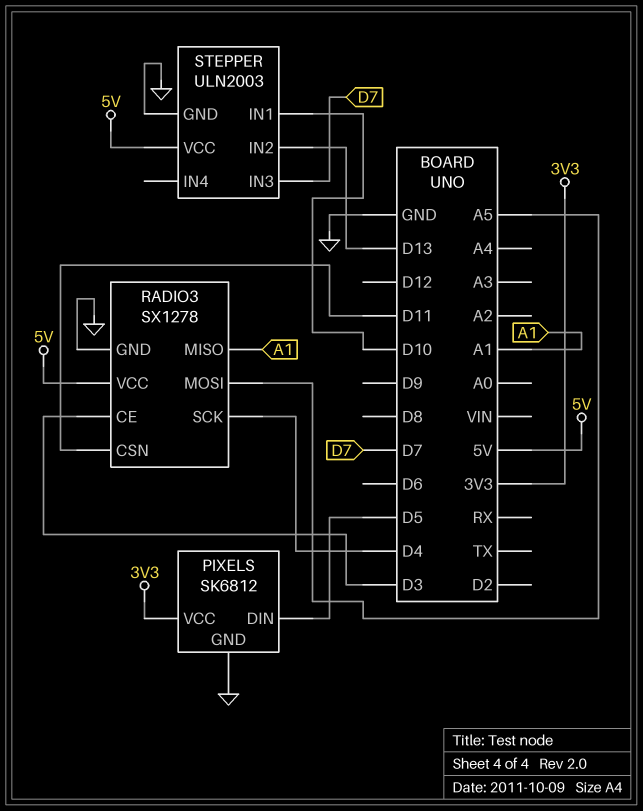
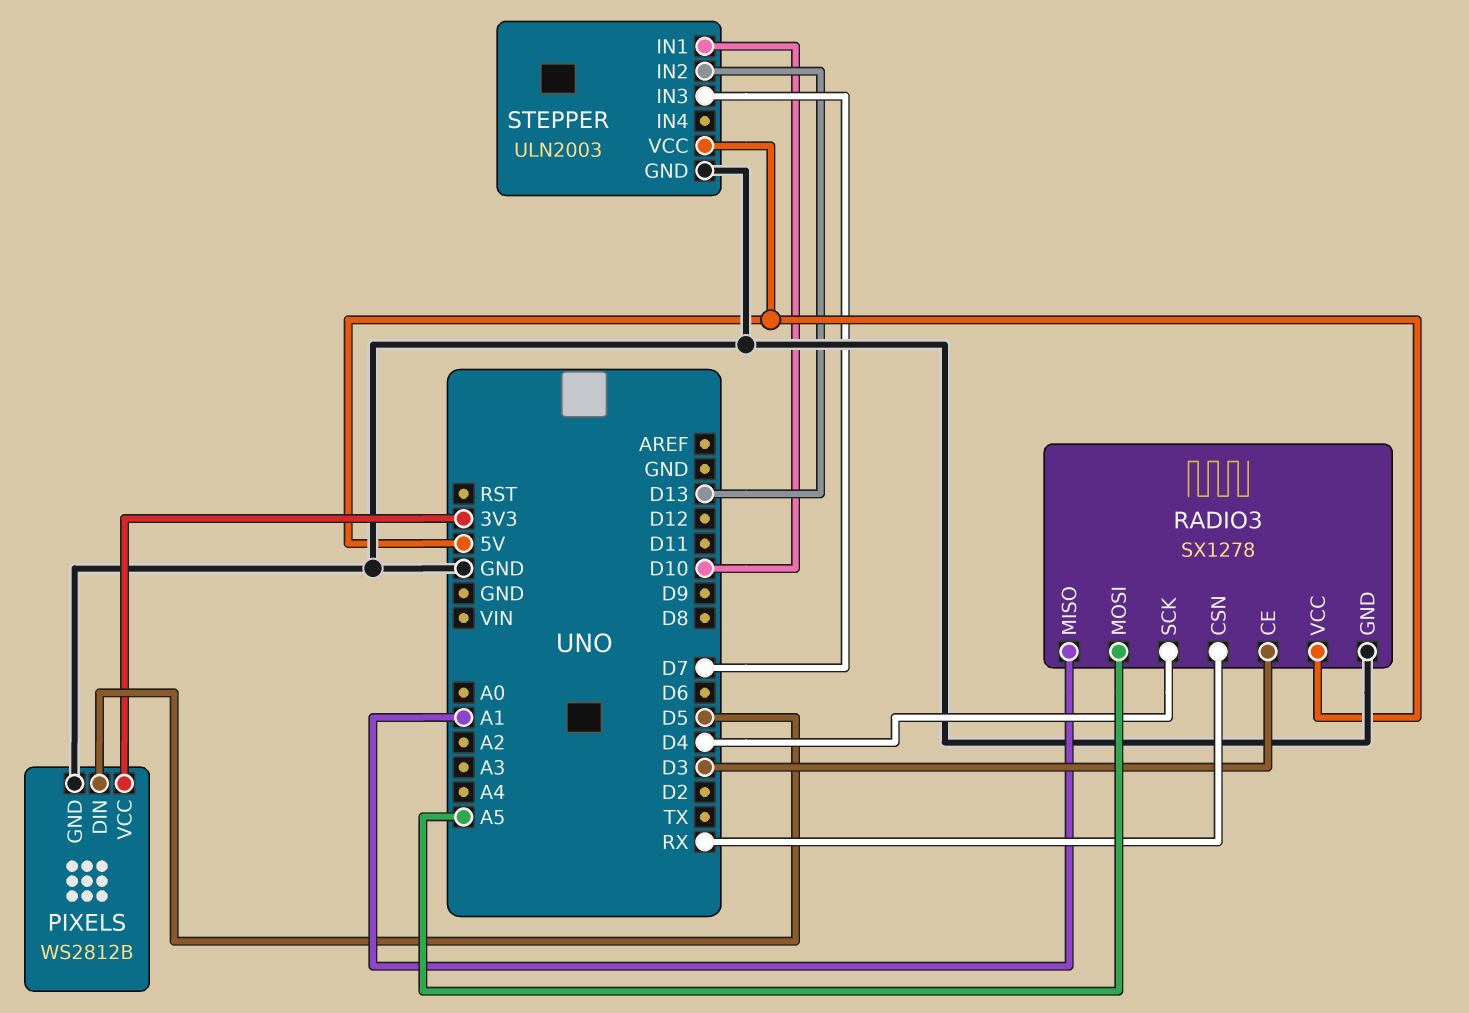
PIXELS: SK6812 -> WS2812B
RADIO3 pin CSN: D11 -> RX

